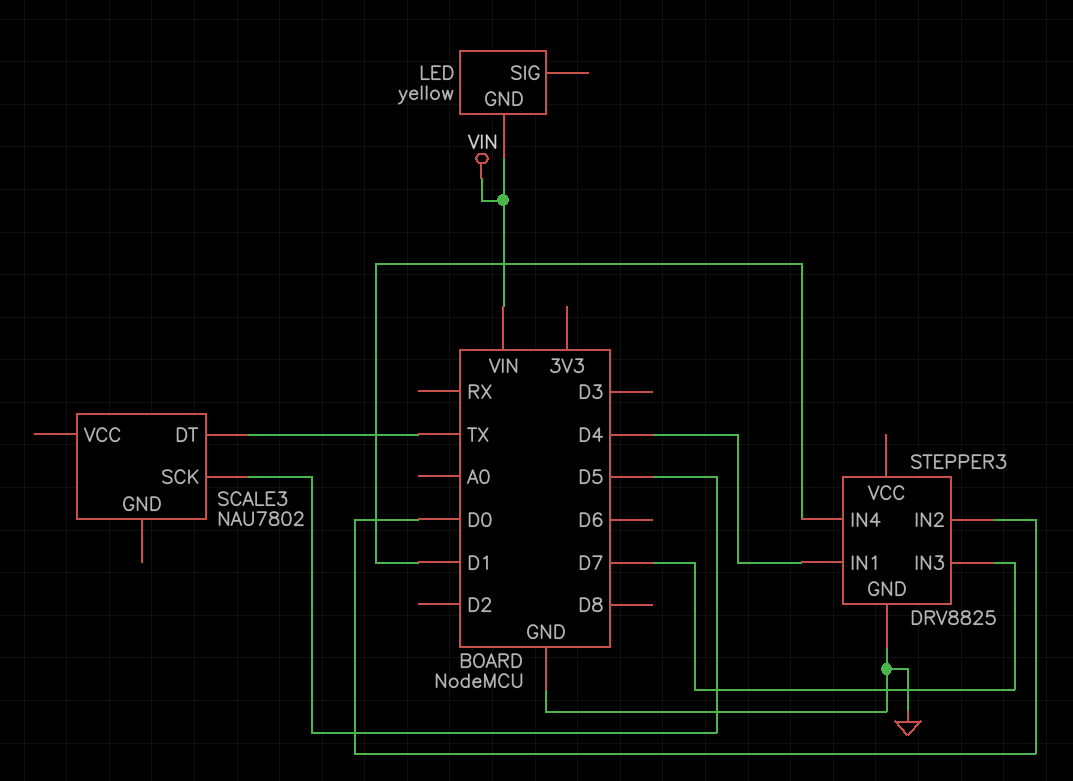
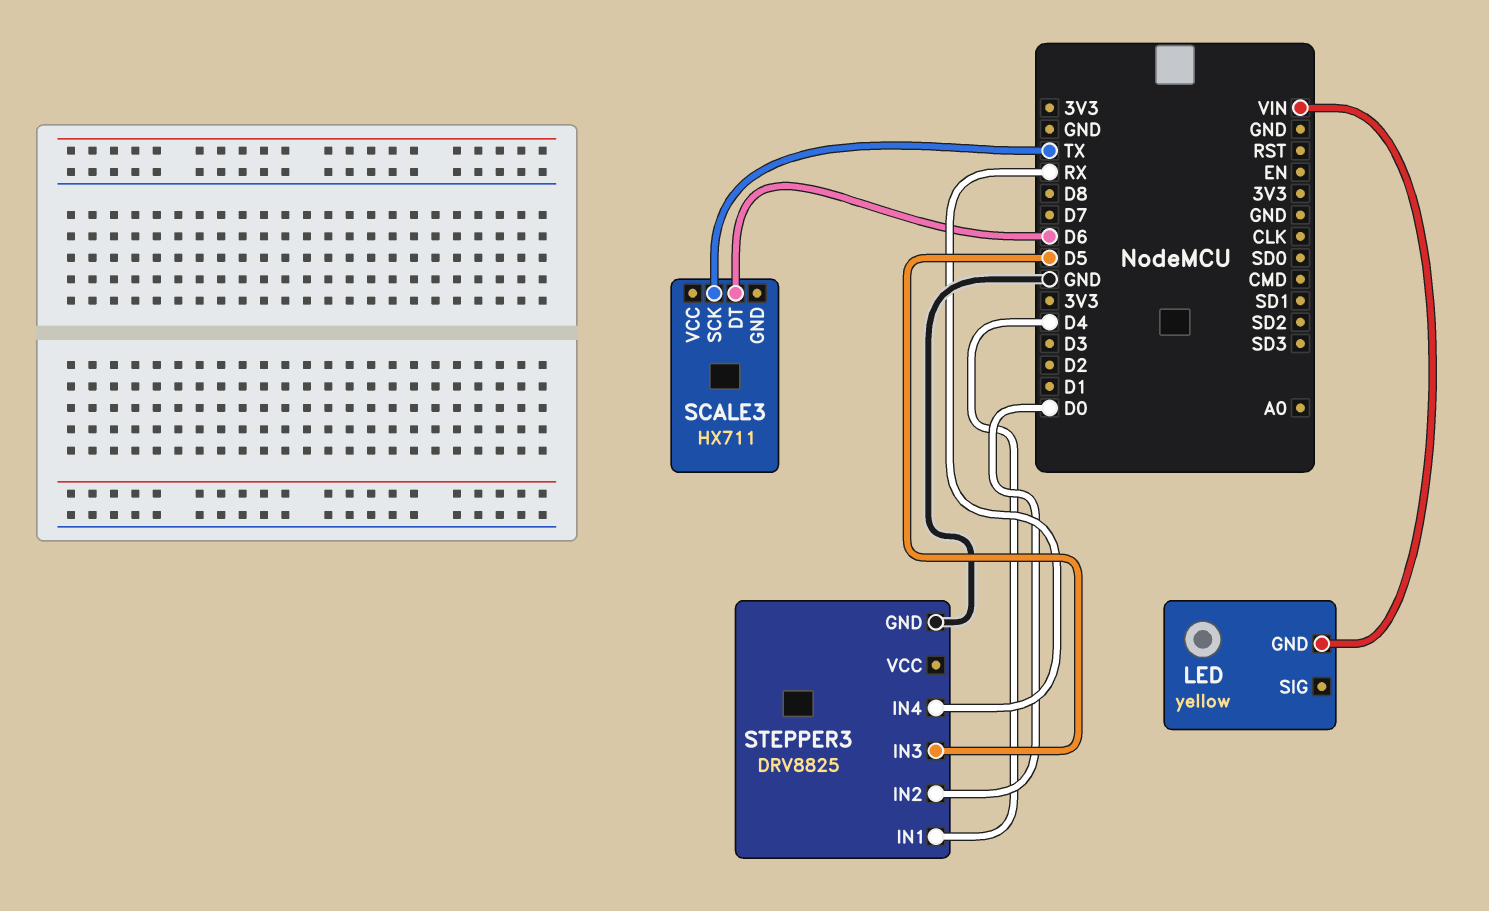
SCALE3: NAU7802 -> HX711
SCALE3 pin DT: TX -> D6
SCALE3 pin SCK: D5 -> TX
STEPPER3 pin IN3: D7 -> D5
STEPPER3 pin IN4: D1 -> RX

